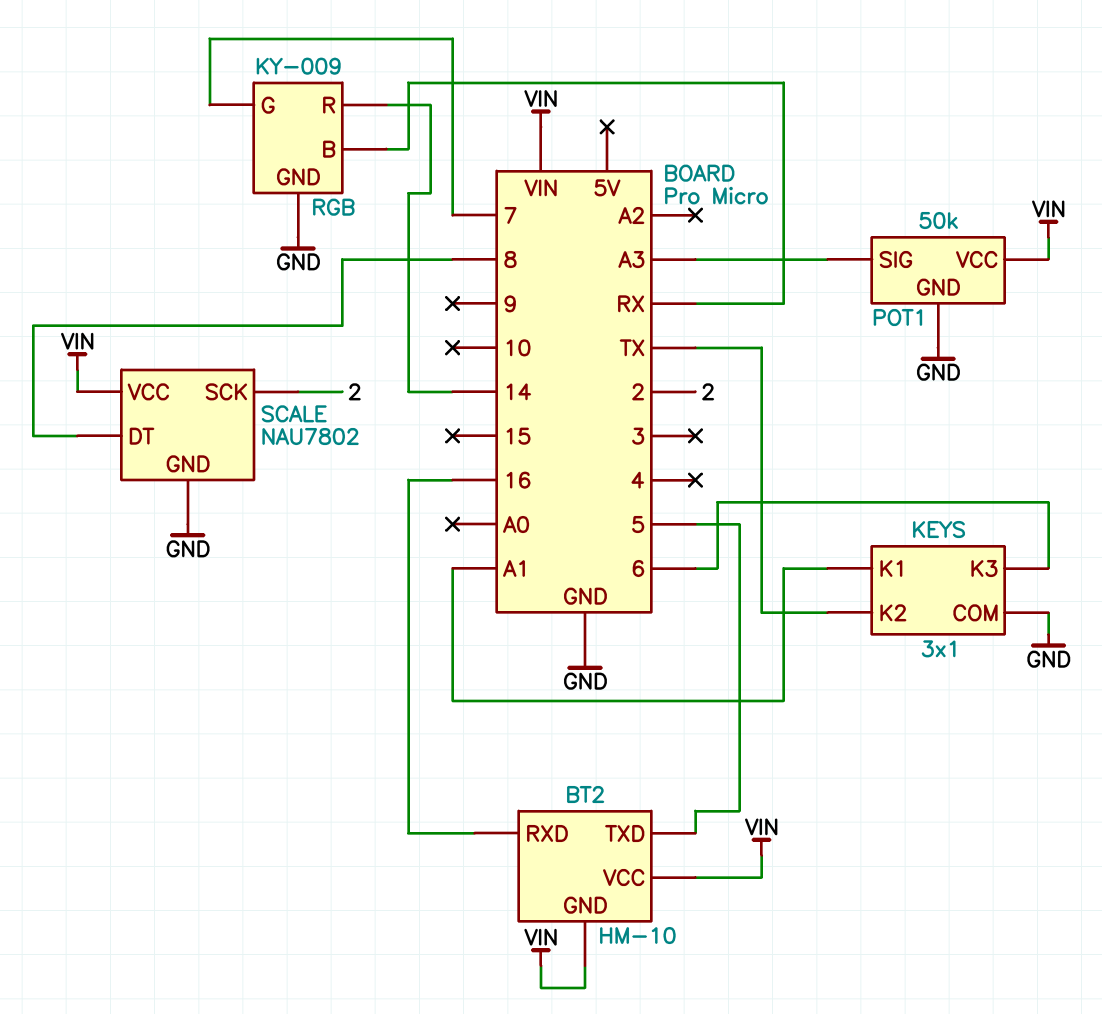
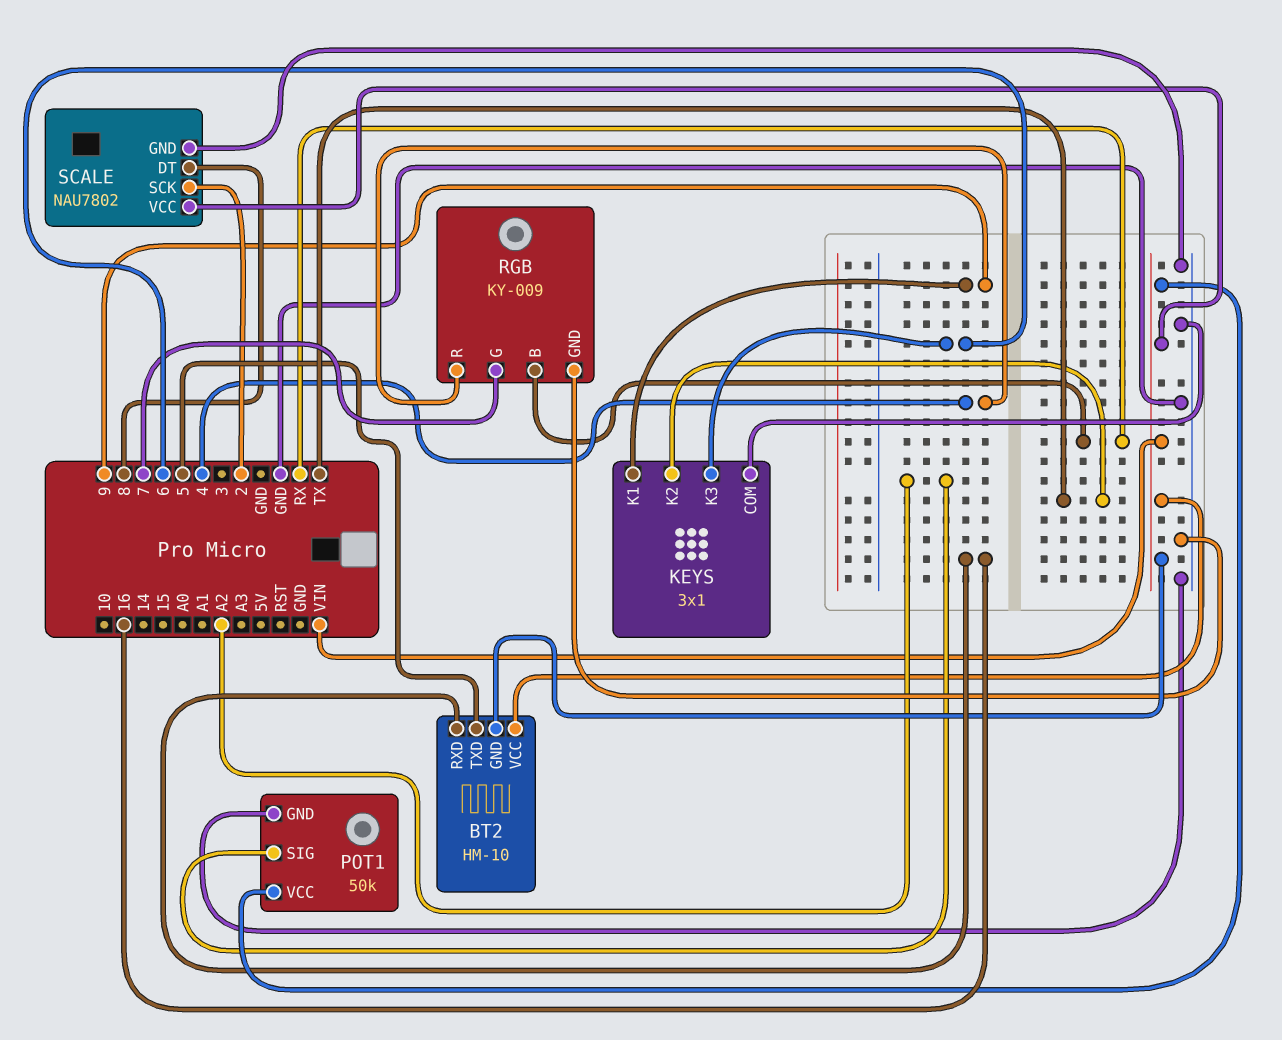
KEYS pin K1: A1 -> 9
POT1 pin SIG: A3 -> A2
RGB pin R: 14 -> 4

